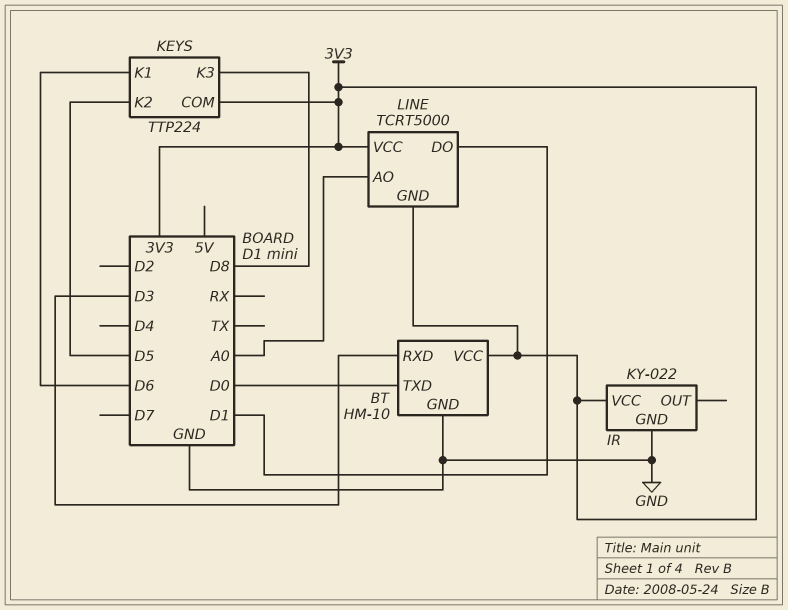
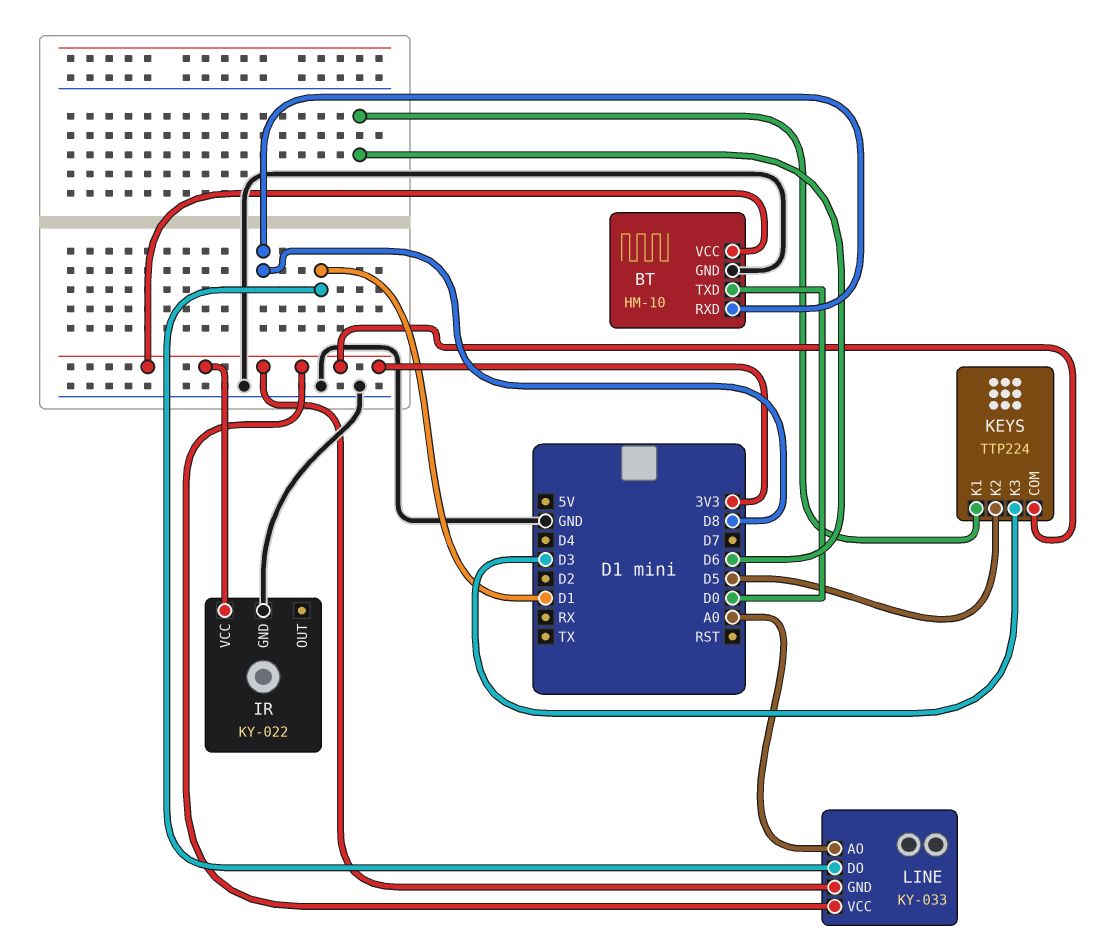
BT pin RXD: D3 -> D8
KEYS pin K3: D8 -> D3
LINE: TCRT5000 -> KY-033

